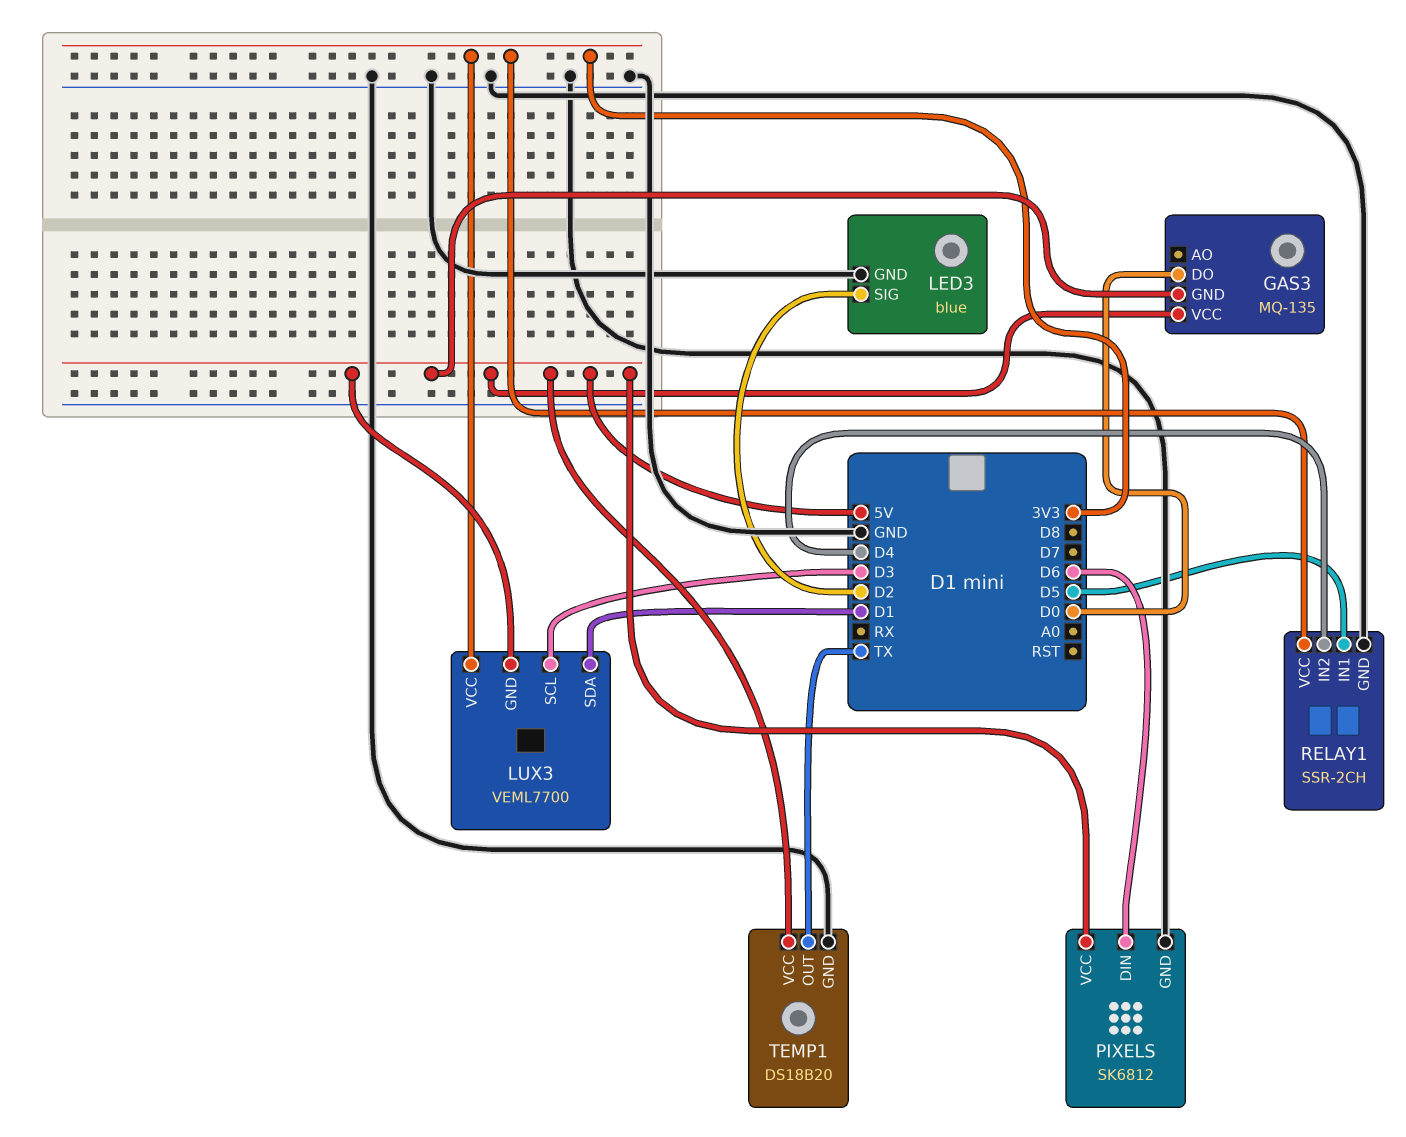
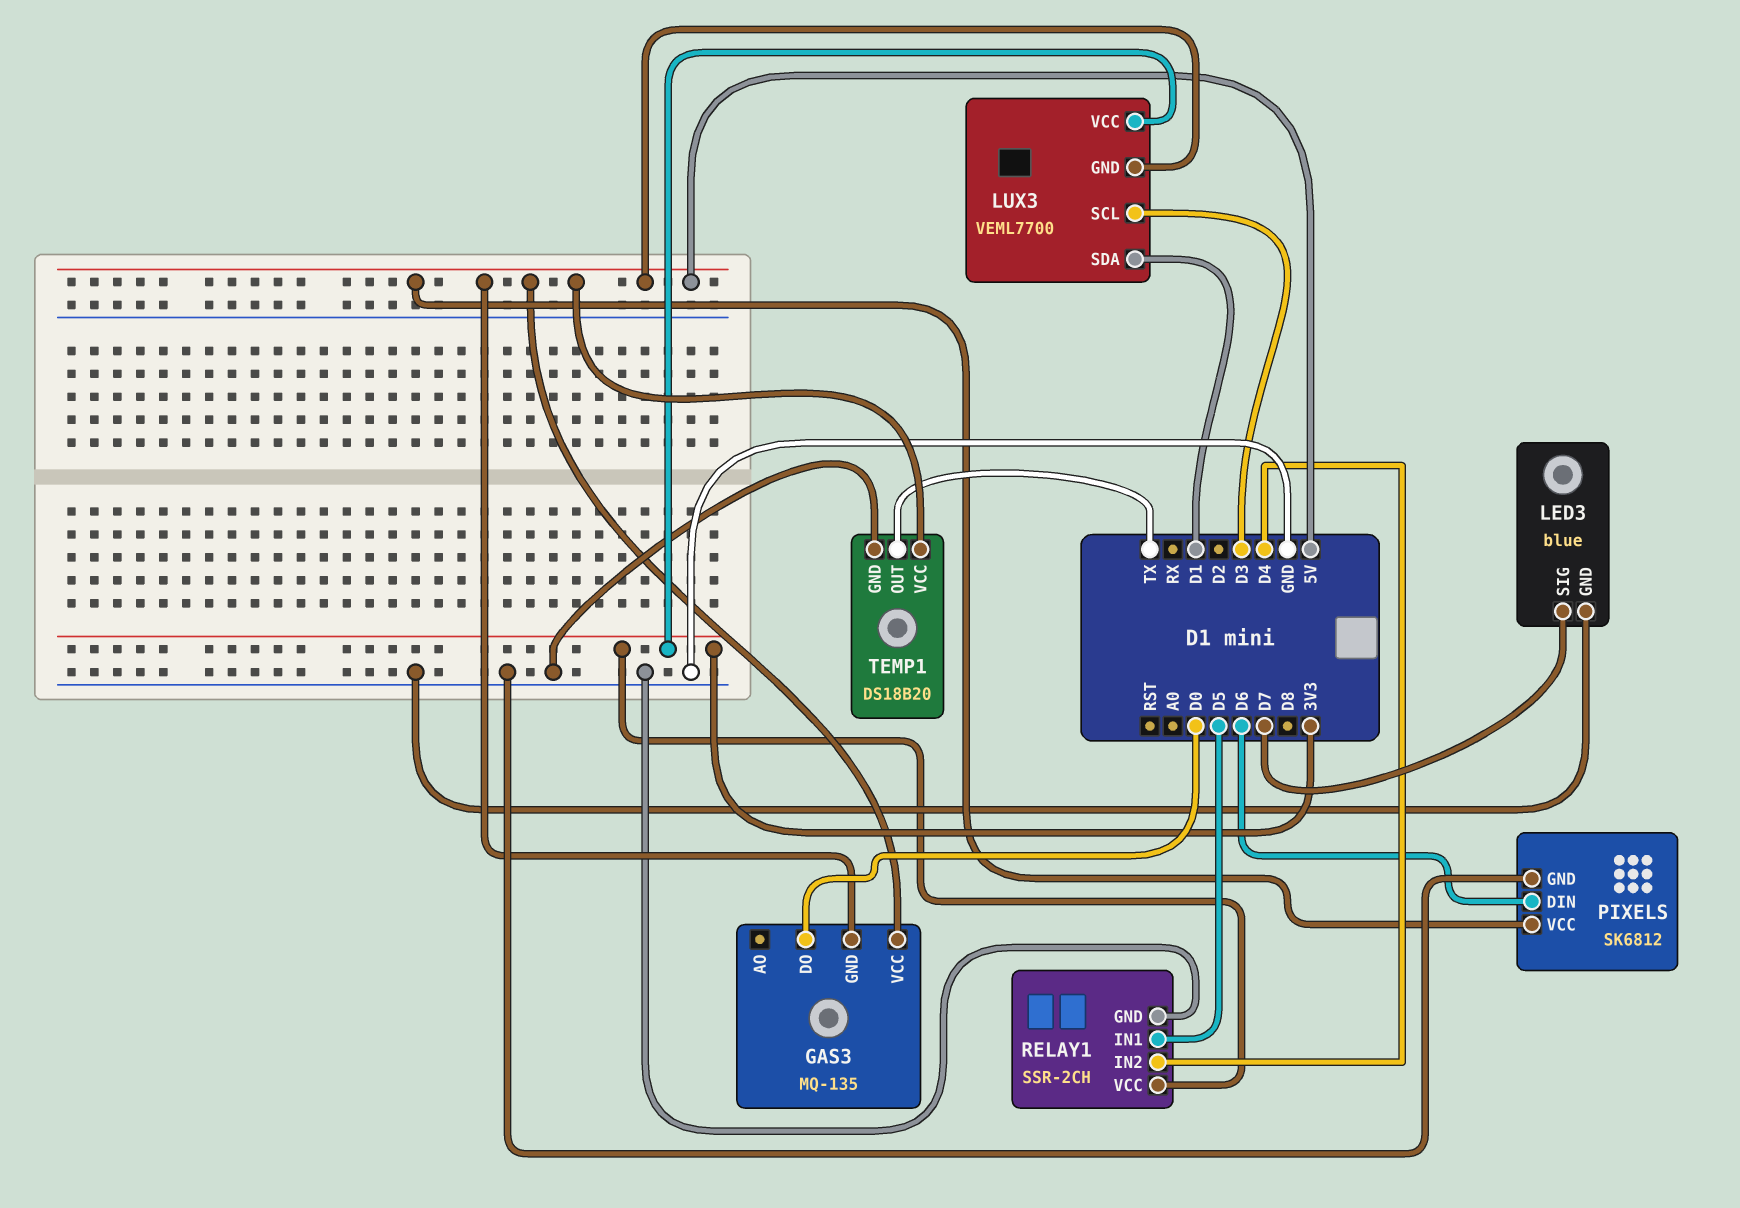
LED3 pin SIG: D2 -> D7

